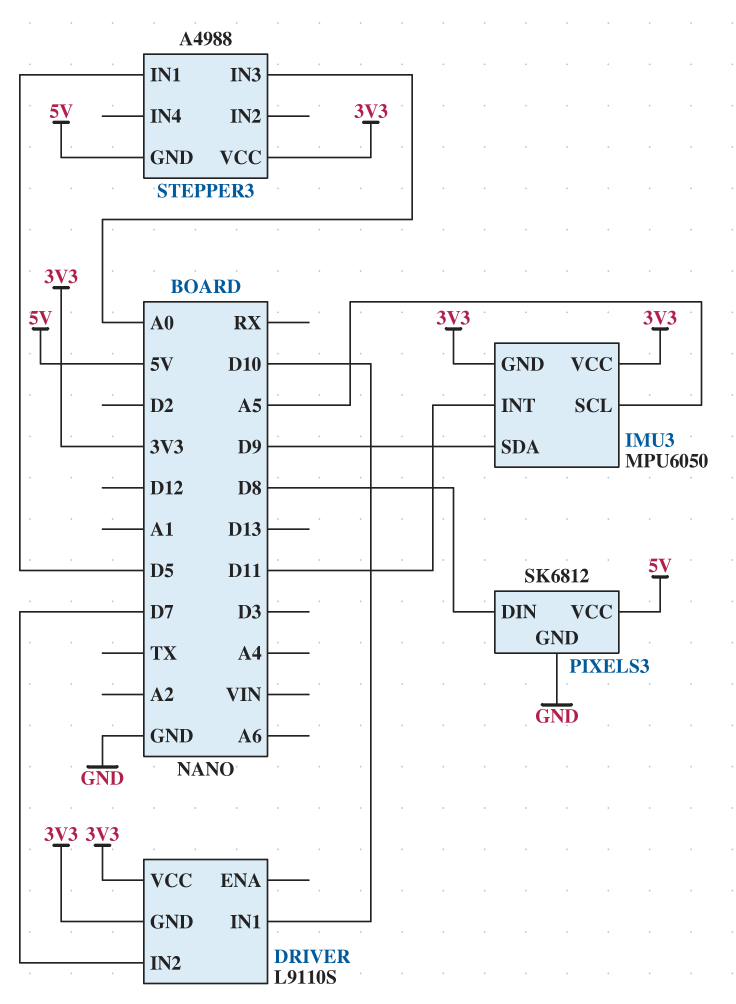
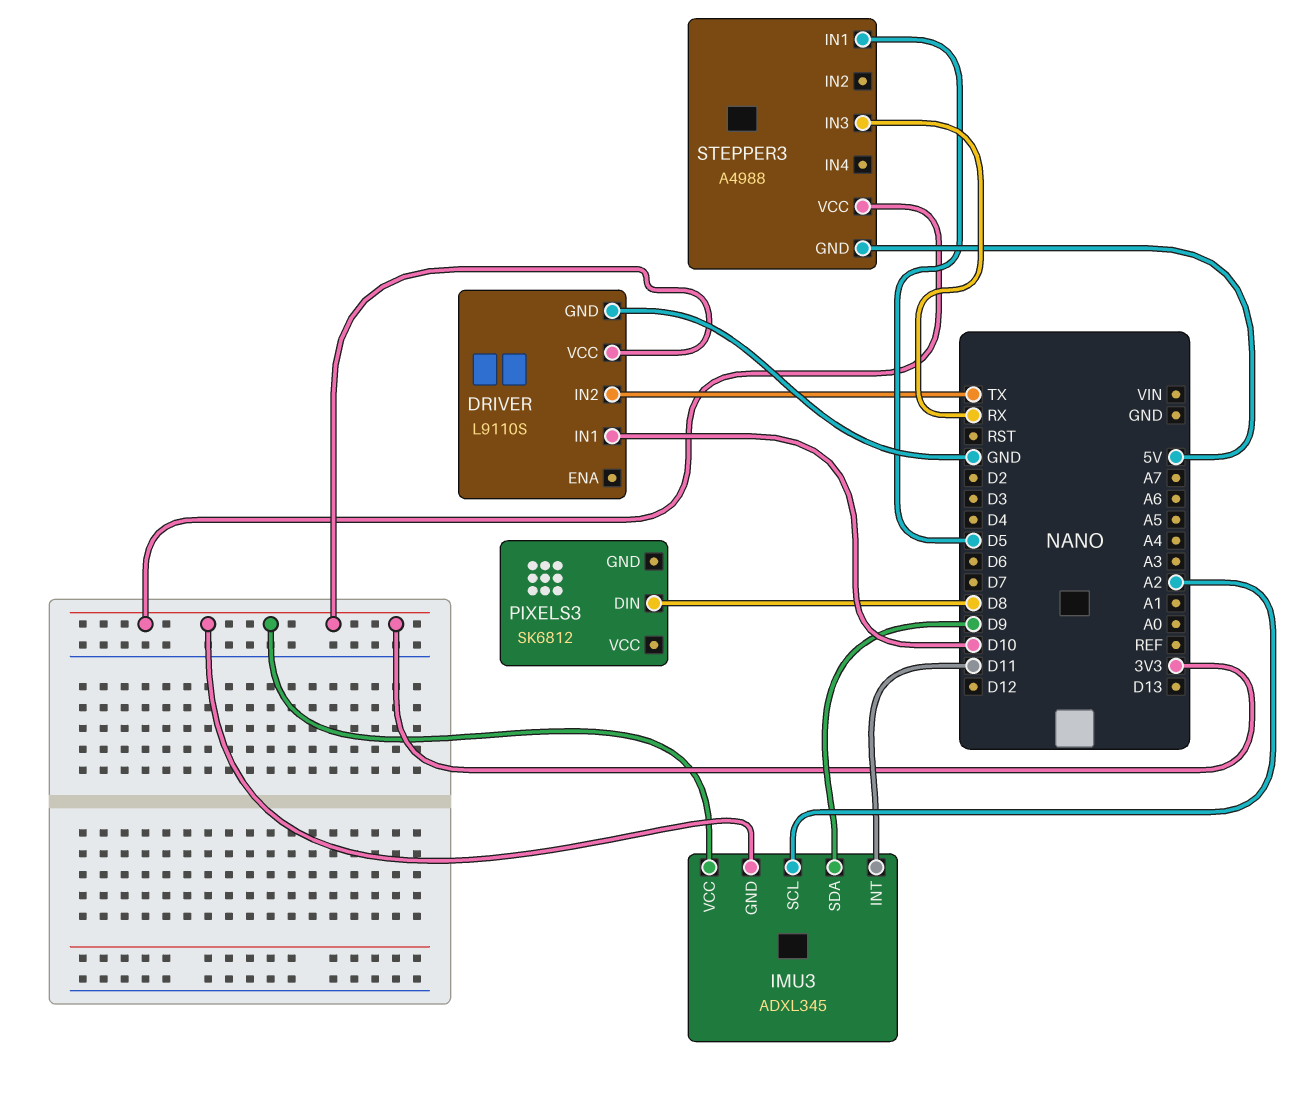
DRIVER pin GND: 3V3 -> GND
DRIVER pin IN2: D7 -> TX
IMU3: MPU6050 -> ADXL345
IMU3 pin SCL: A5 -> A2
PIXELS3 pin GND: GND -> none
PIXELS3 pin VCC: 5V -> none
STEPPER3 pin IN3: A0 -> RX

